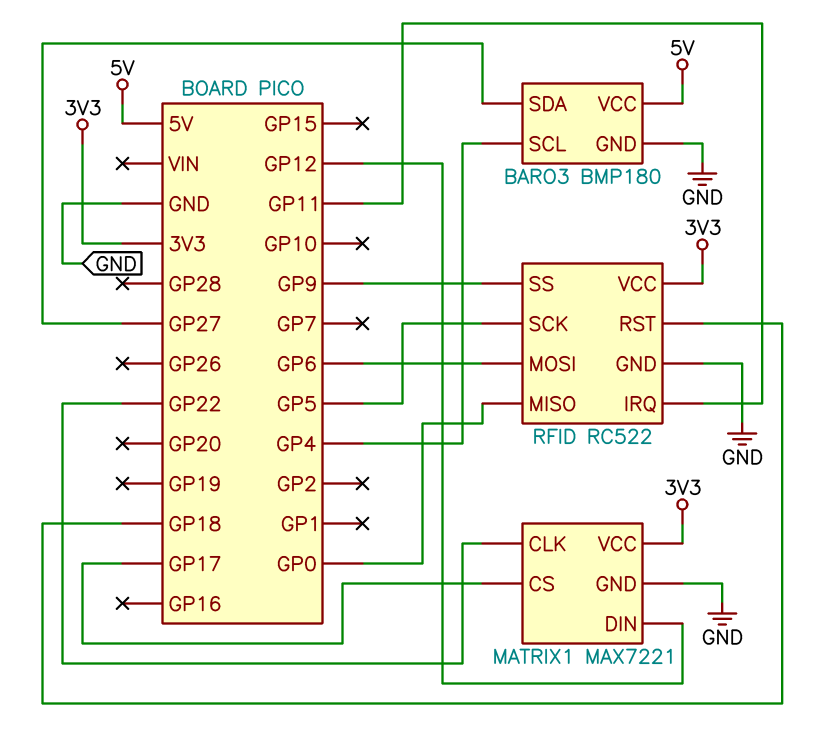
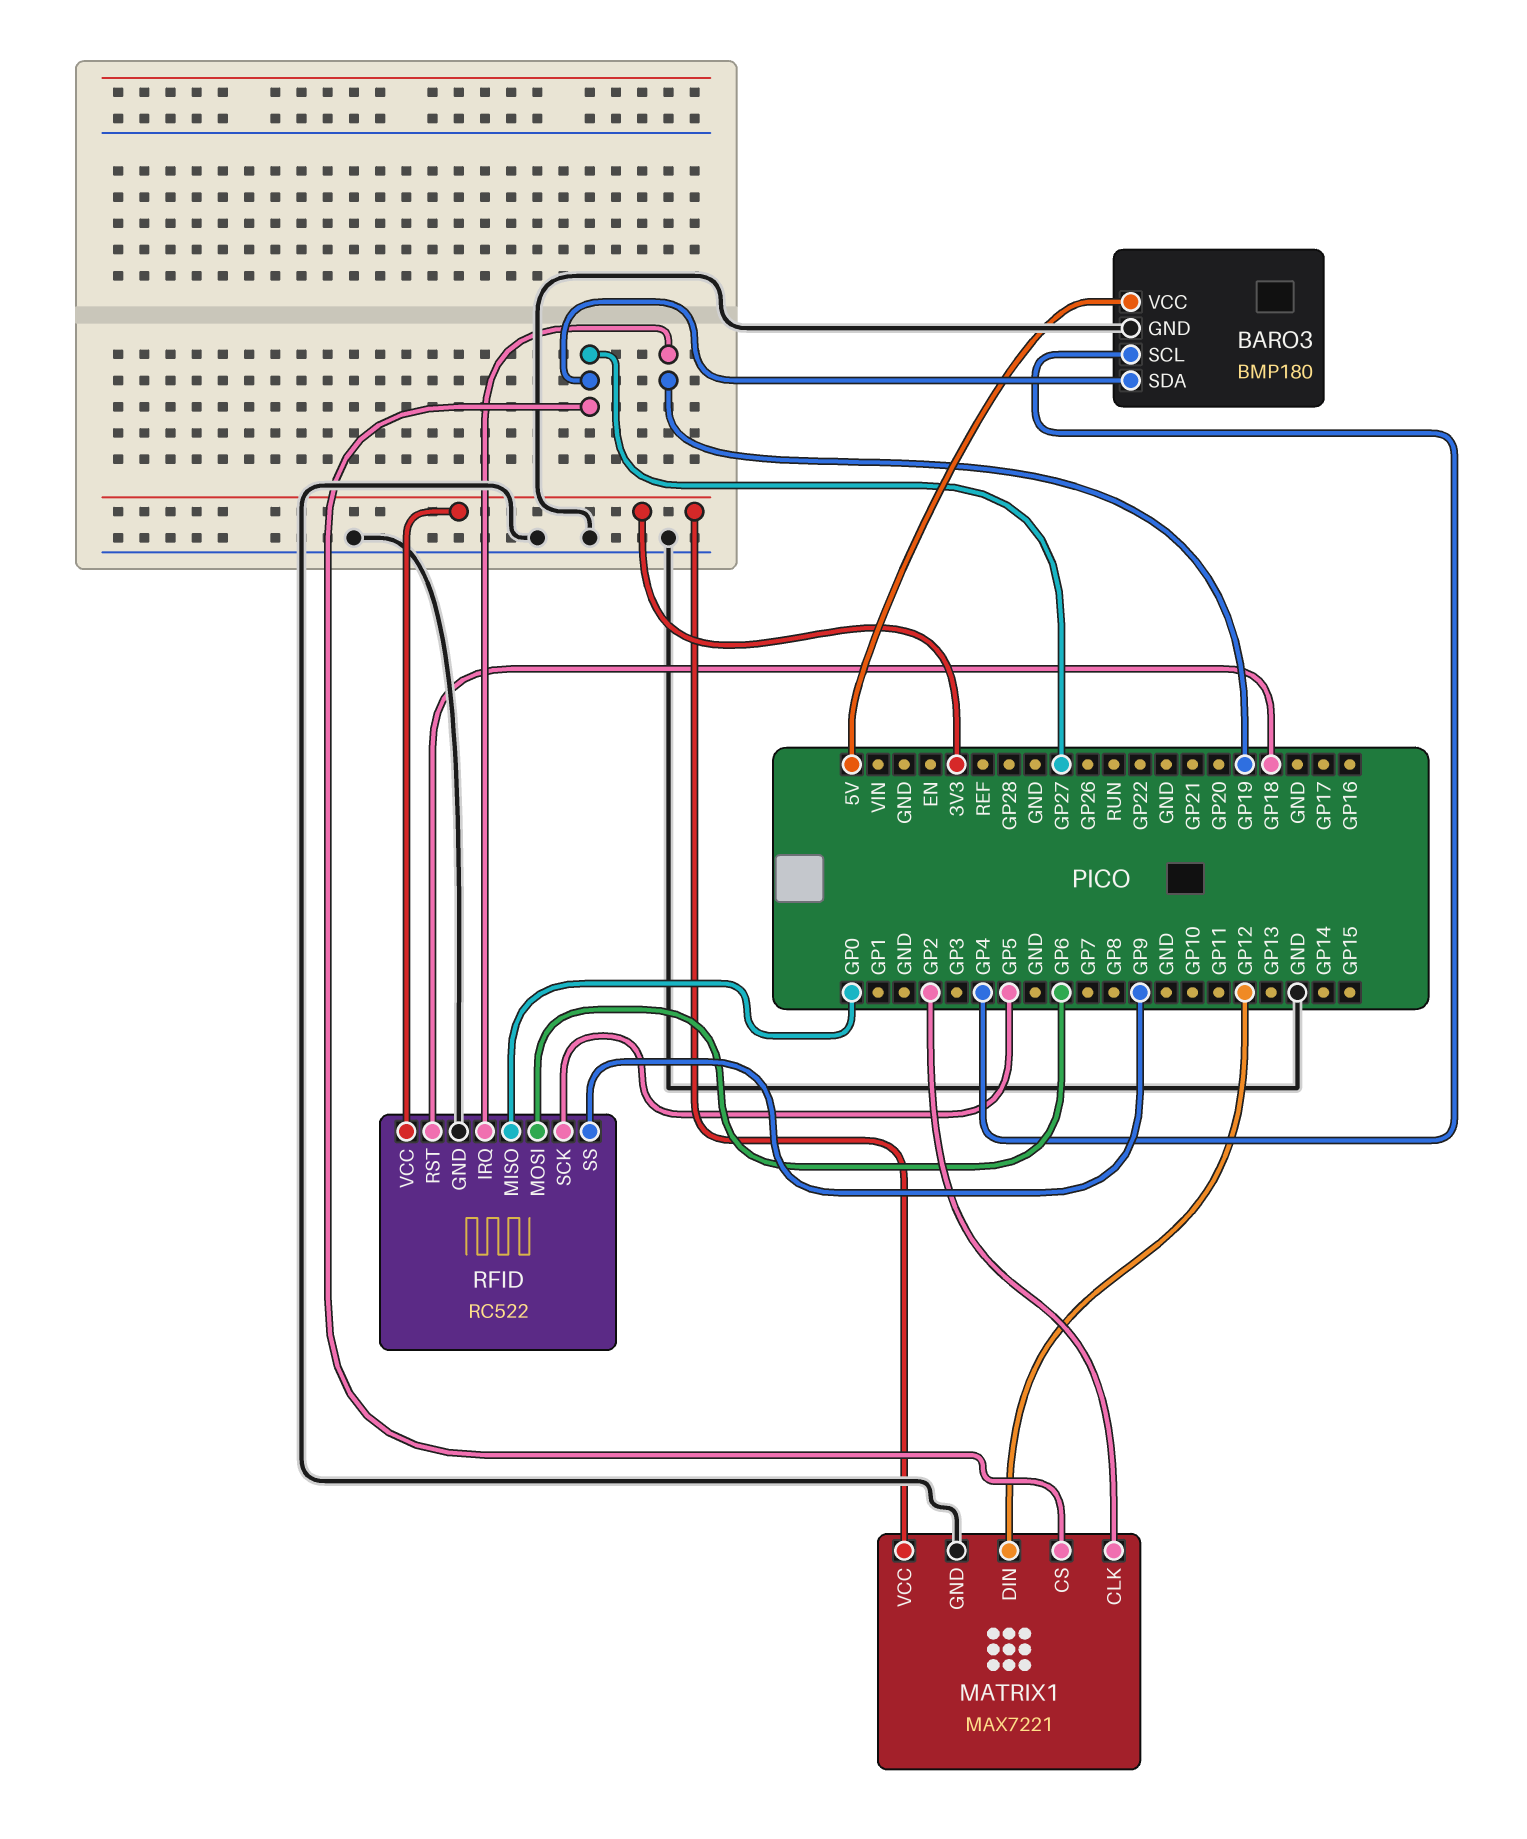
MATRIX1 pin CLK: GP22 -> GP2
MATRIX1 pin CS: GP17 -> GP27
RFID pin IRQ: GP11 -> GP19

